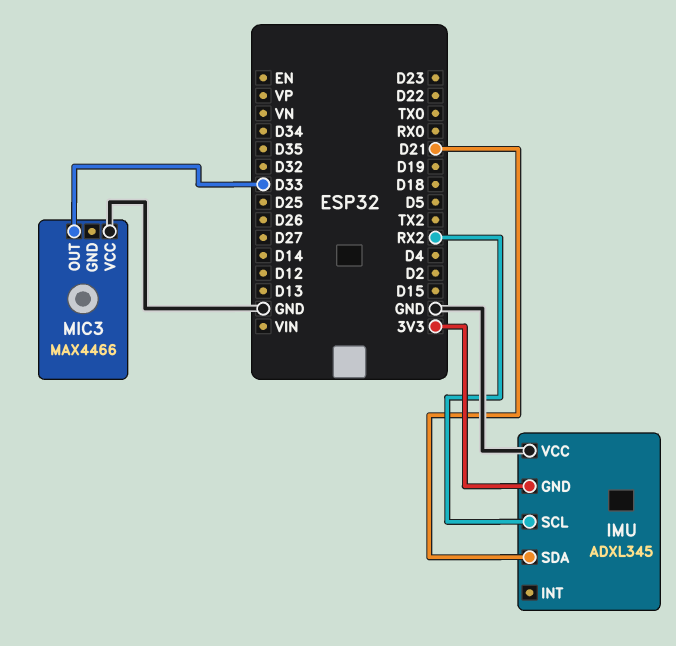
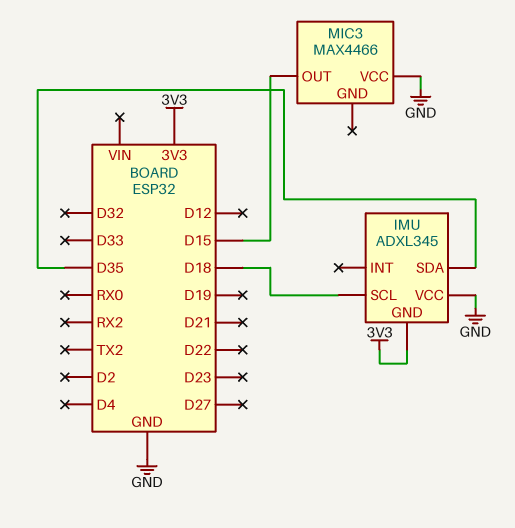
IMU pin SCL: RX2 -> D18
IMU pin SDA: D21 -> D35
MIC3 pin OUT: D33 -> D15

